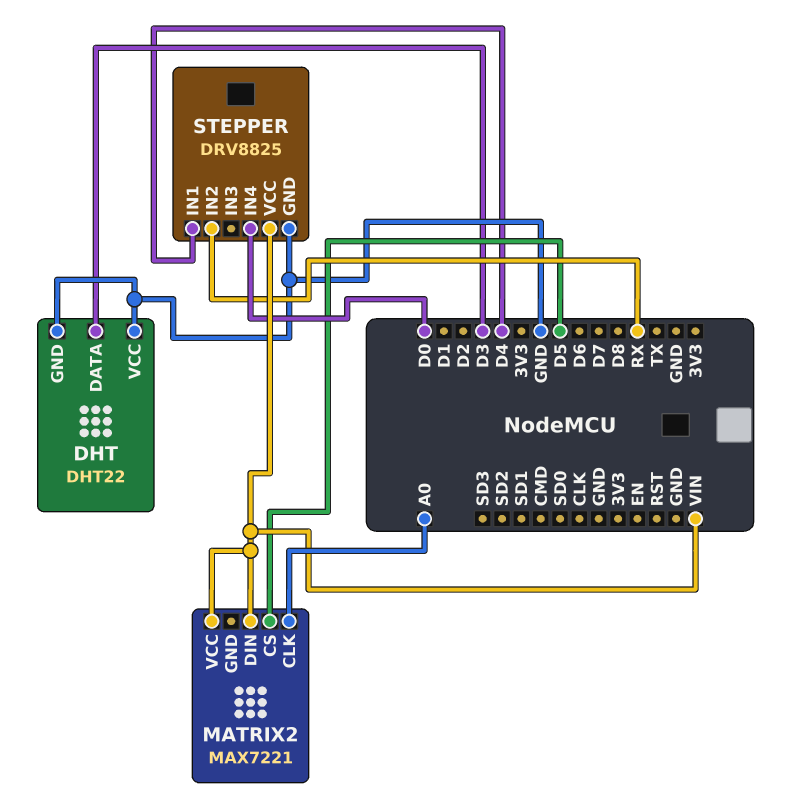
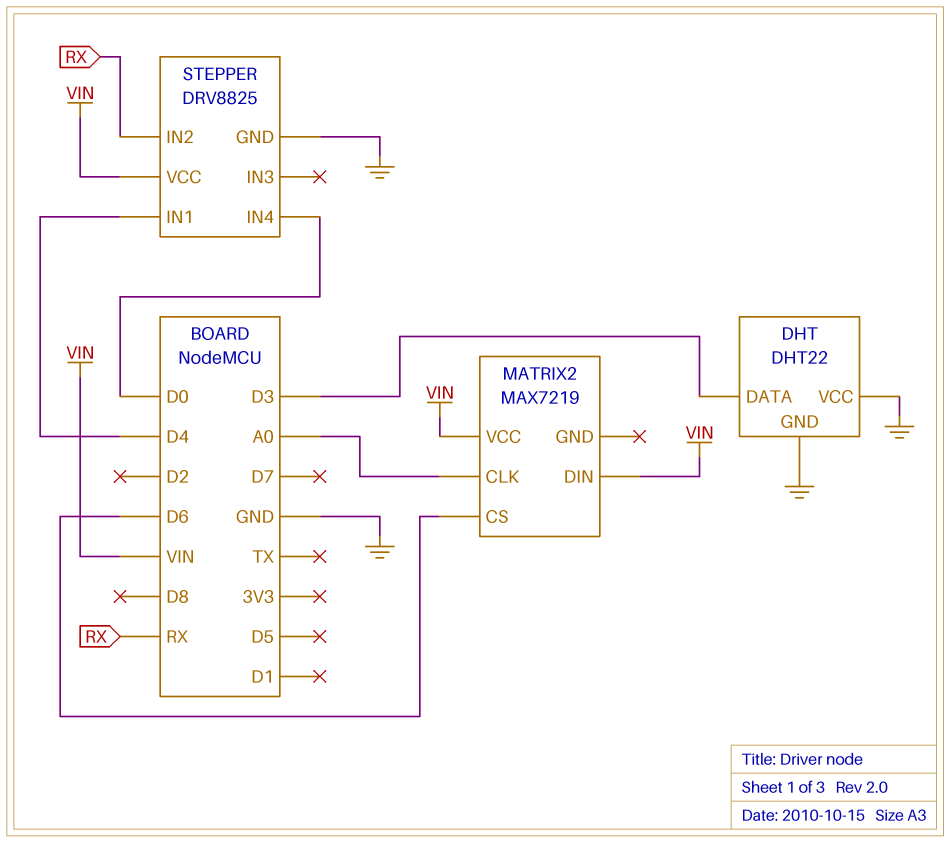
MATRIX2: MAX7221 -> MAX7219
MATRIX2 pin CS: D5 -> D6

